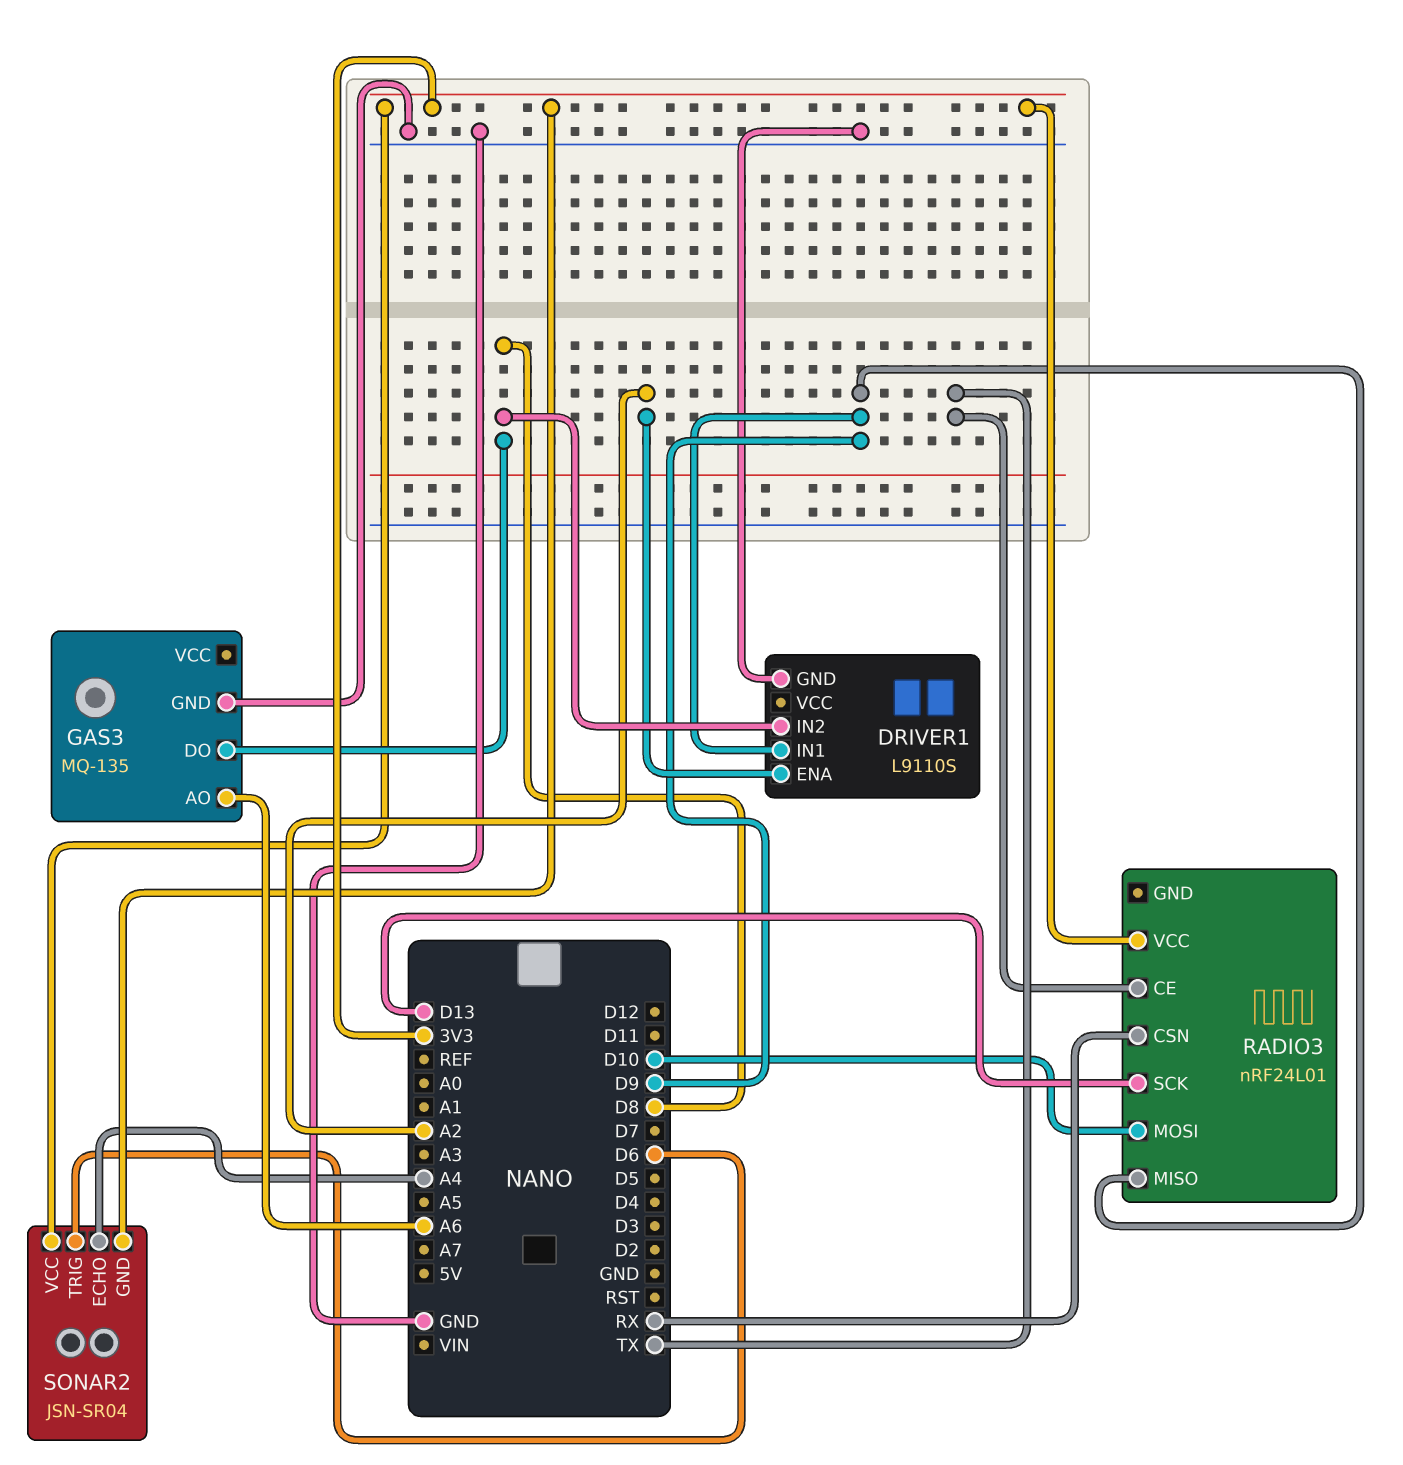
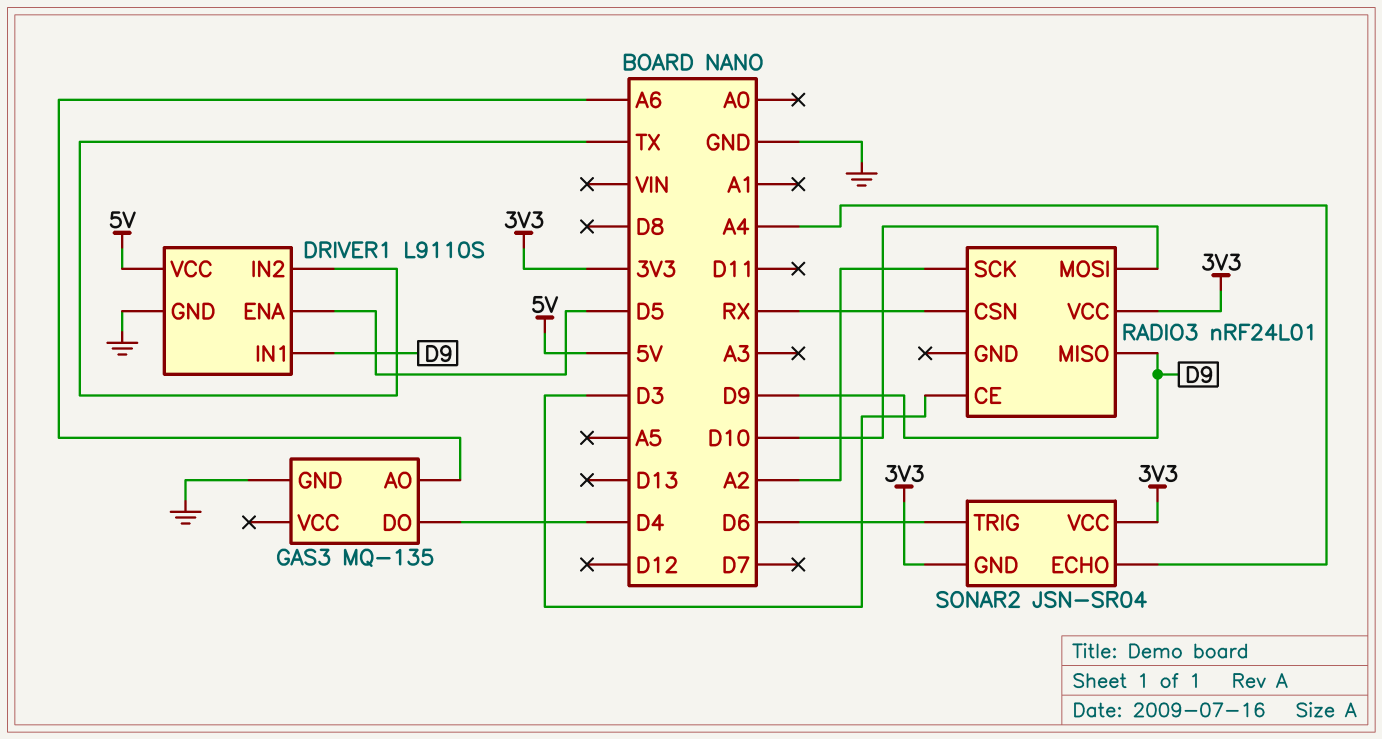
DRIVER1 pin ENA: A2 -> D5
DRIVER1 pin IN2: D8 -> TX
DRIVER1 pin VCC: none -> 5V
GAS3 pin DO: D8 -> D4
RADIO3 pin CE: TX -> D3
RADIO3 pin SCK: D13 -> A2

